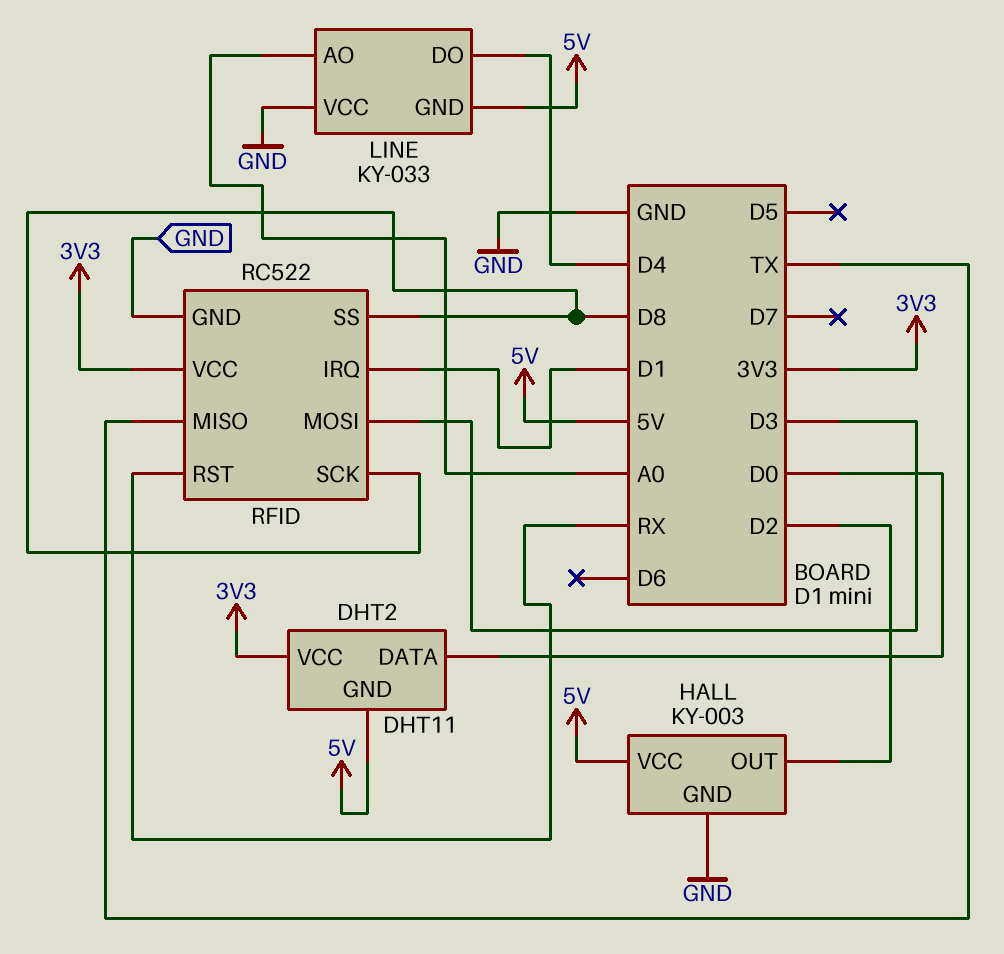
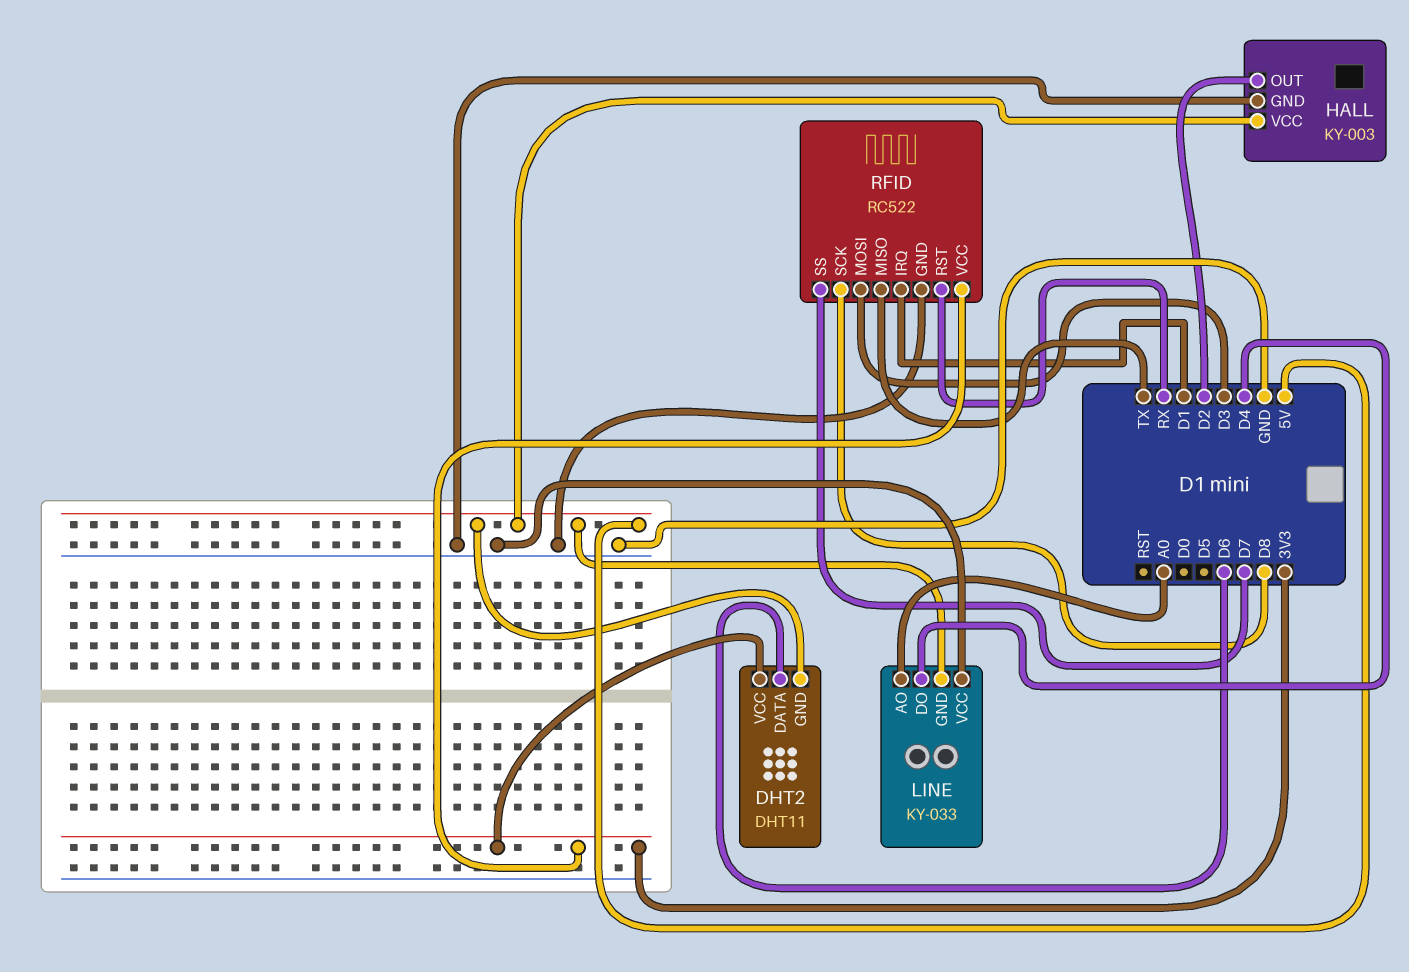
DHT2 pin DATA: D0 -> D6
RFID pin SS: D8 -> D7

